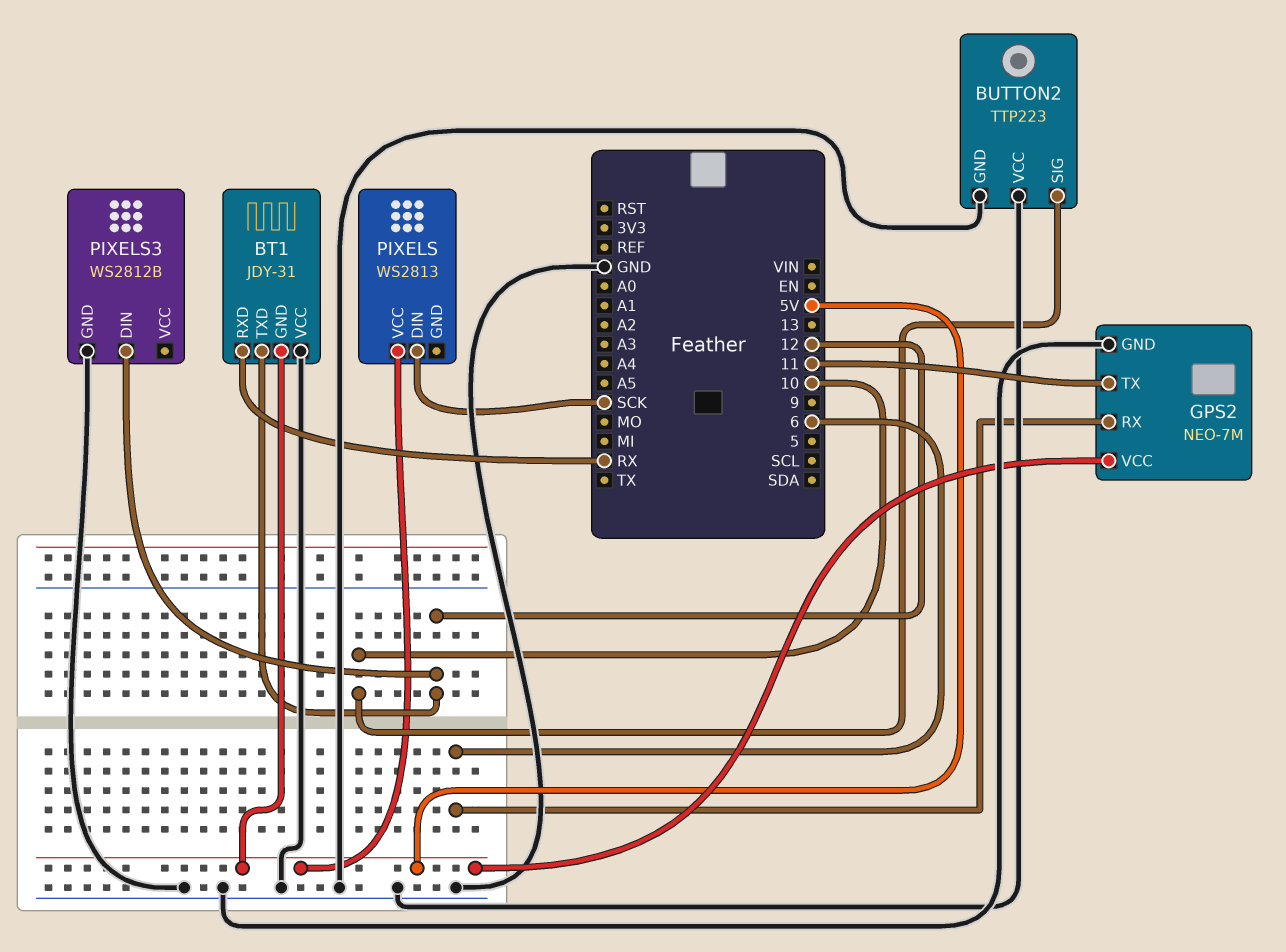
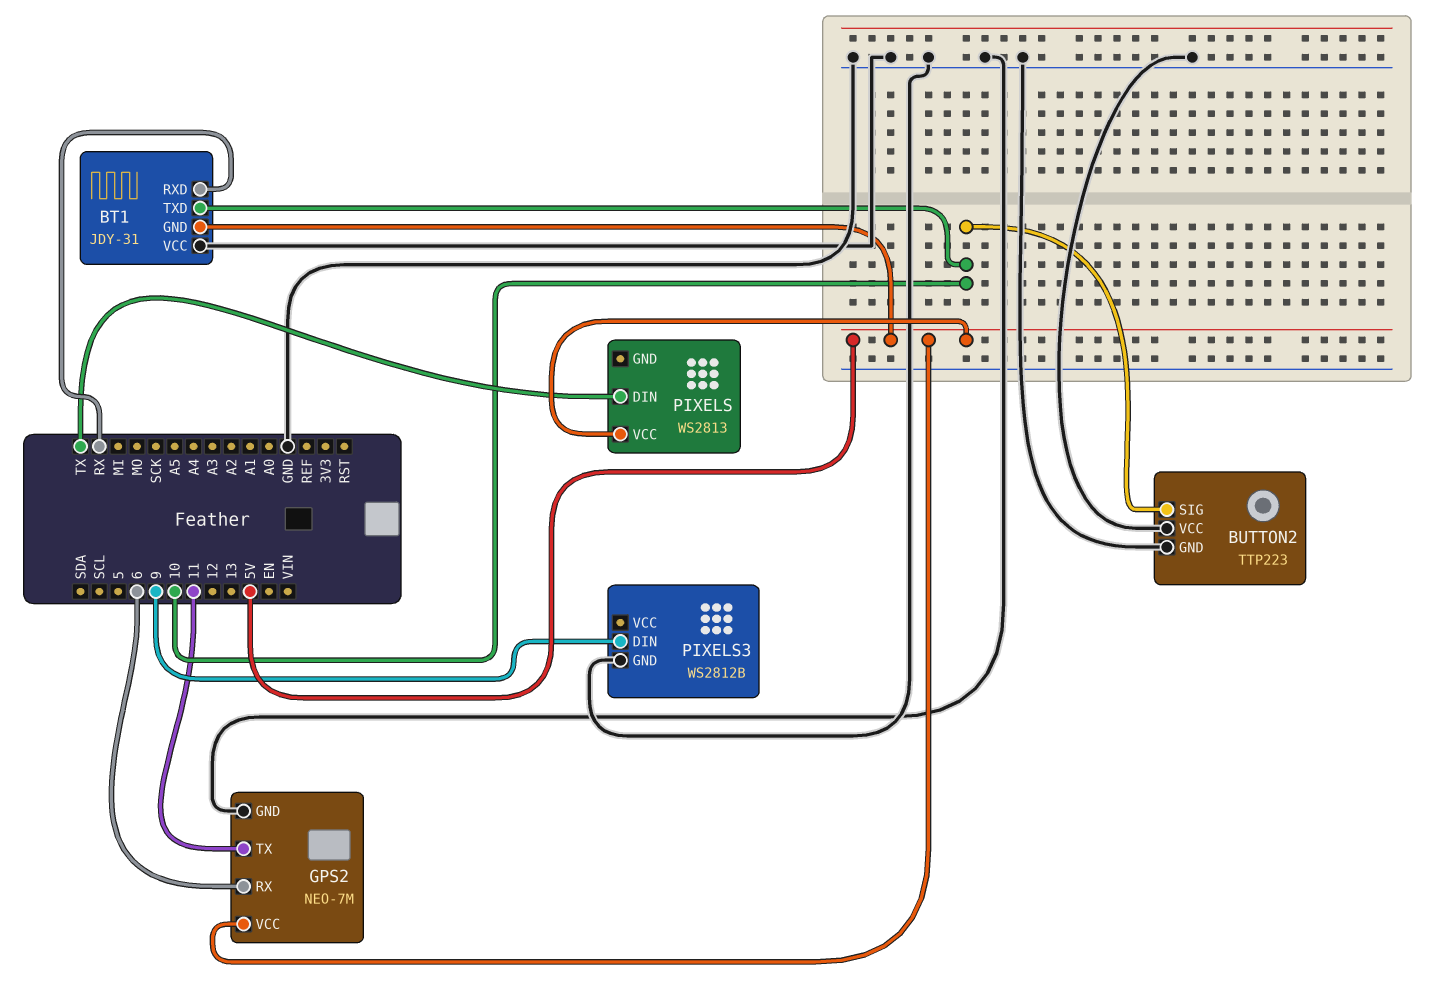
BT1 pin TXD: 12 -> 10
PIXELS pin DIN: SCK -> TX
PIXELS3 pin DIN: 12 -> 9

